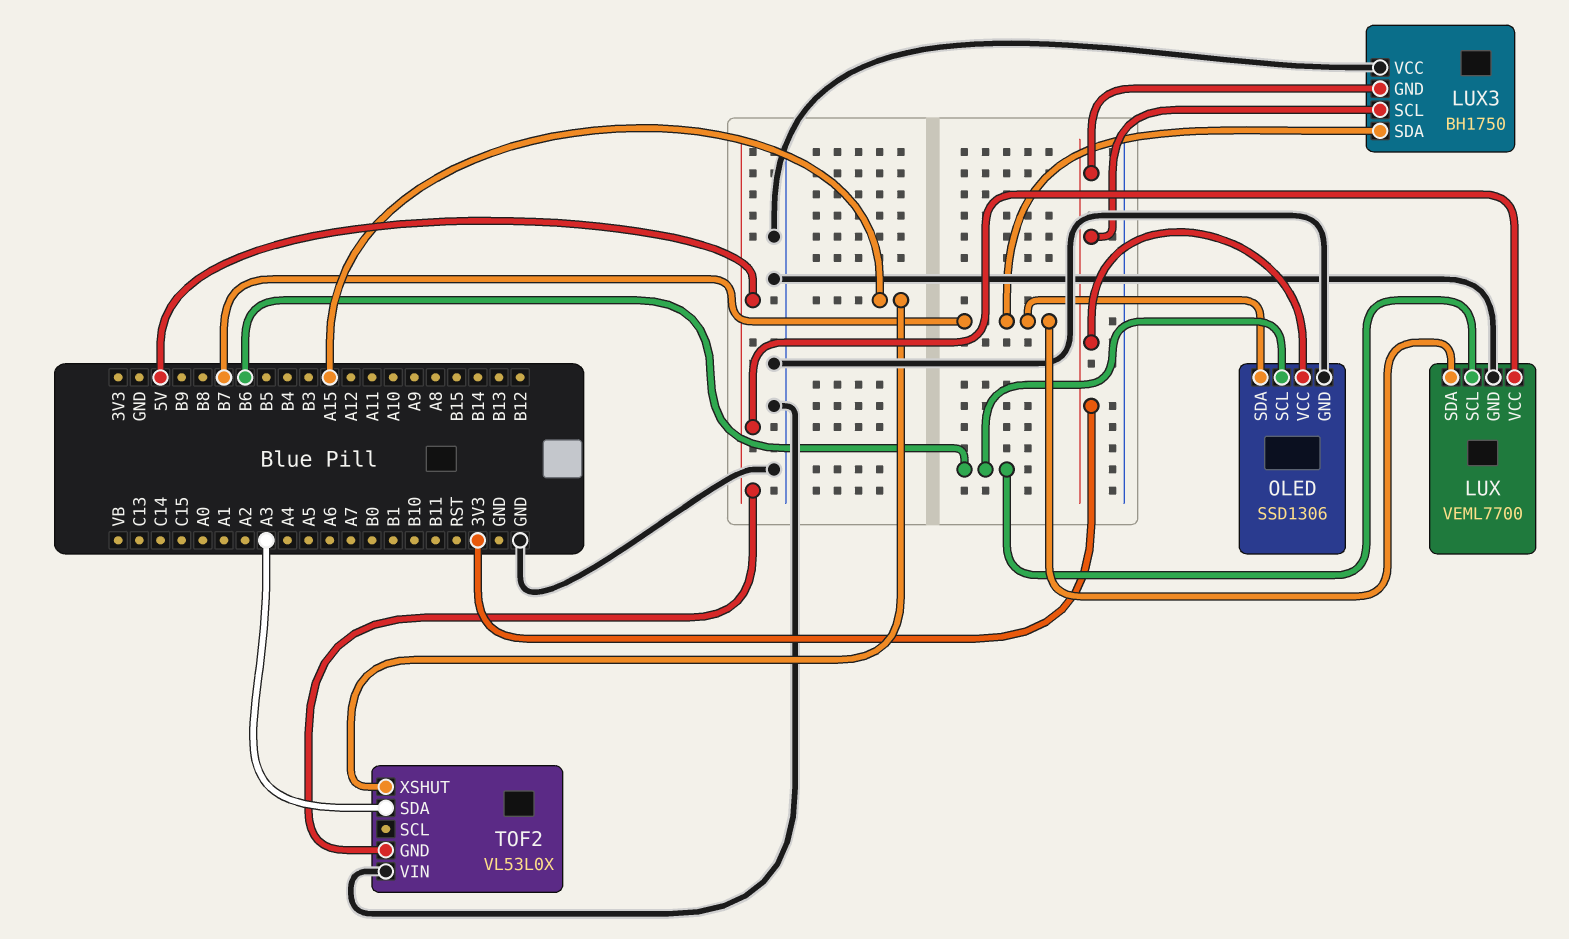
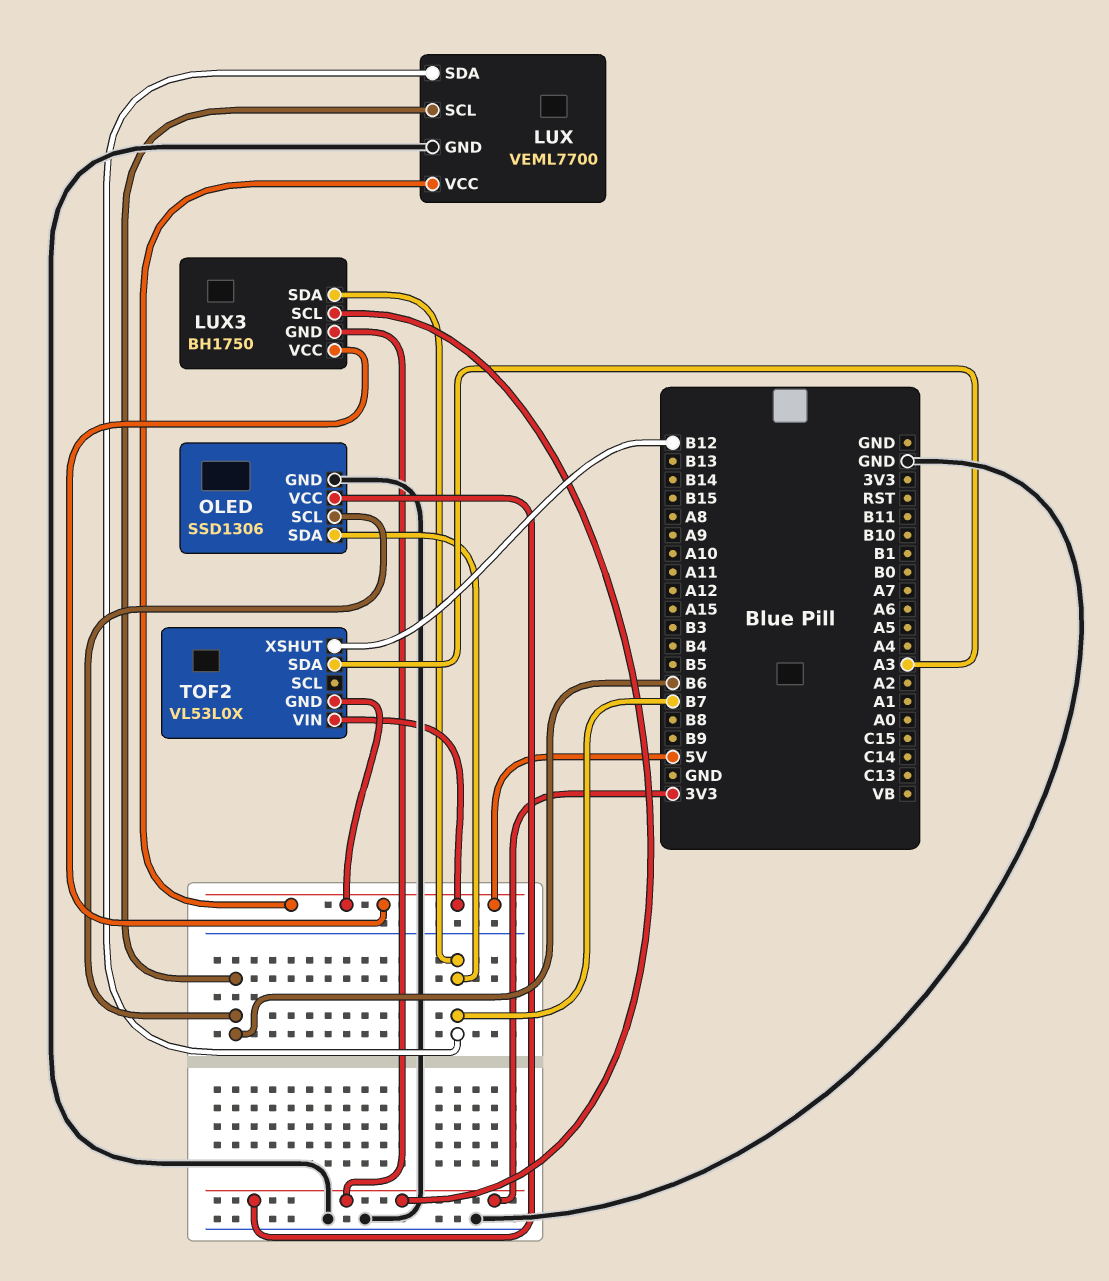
LUX3 pin VCC: GND -> 5V
TOF2 pin VIN: GND -> 5V
TOF2 pin XSHUT: A15 -> B12

